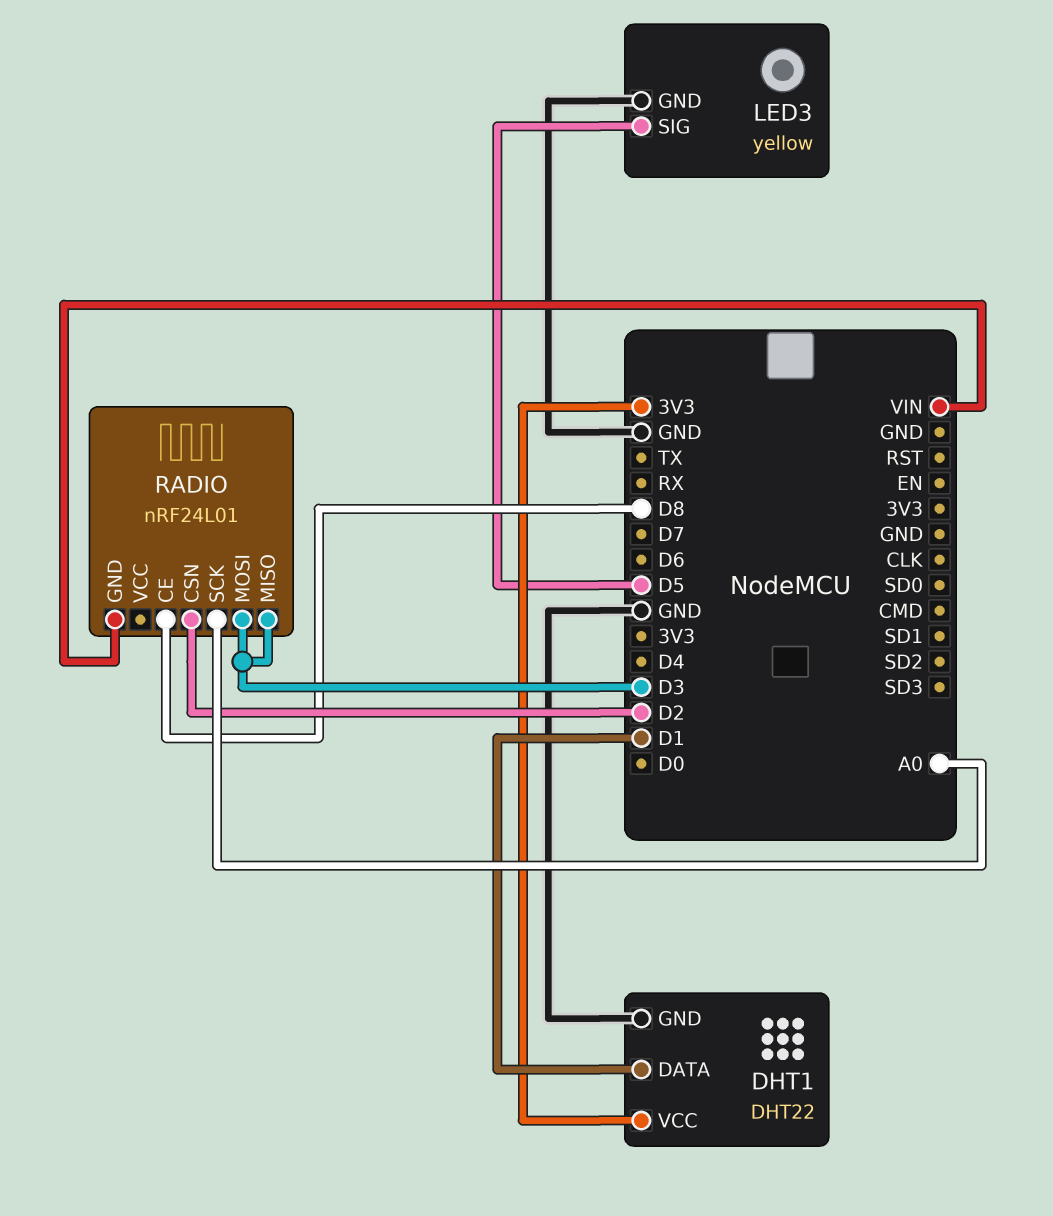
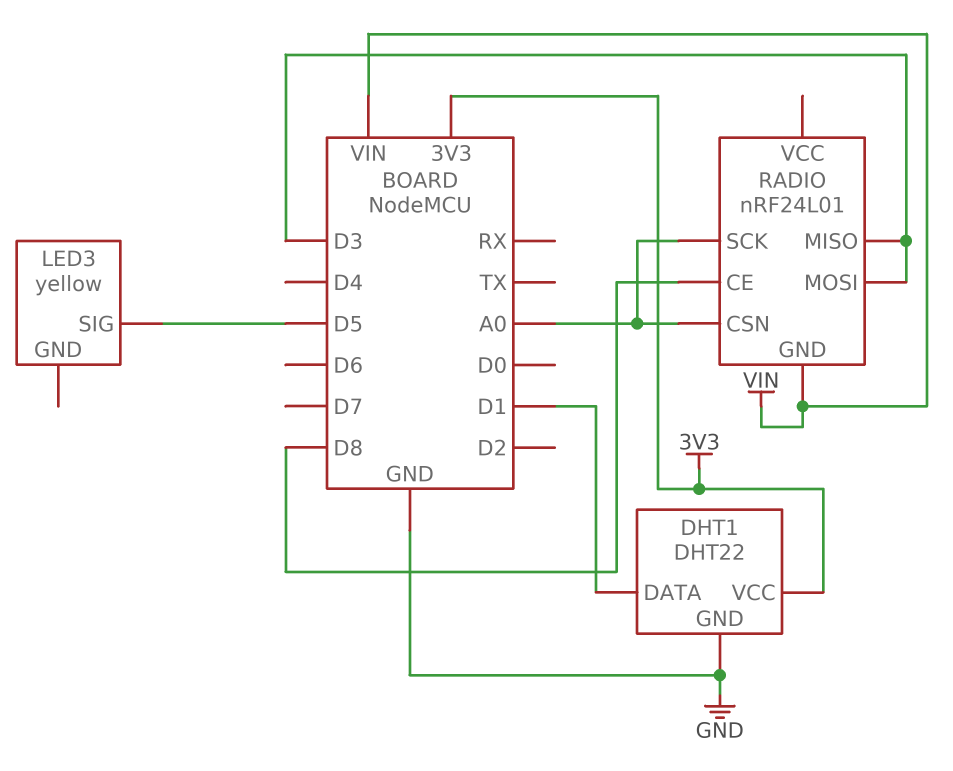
LED3 pin GND: GND -> none
RADIO pin CSN: D2 -> A0

